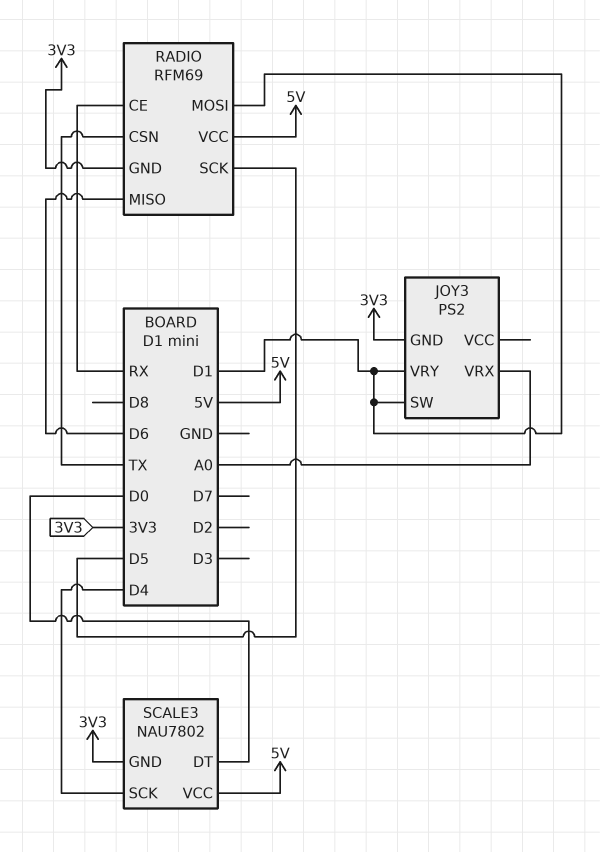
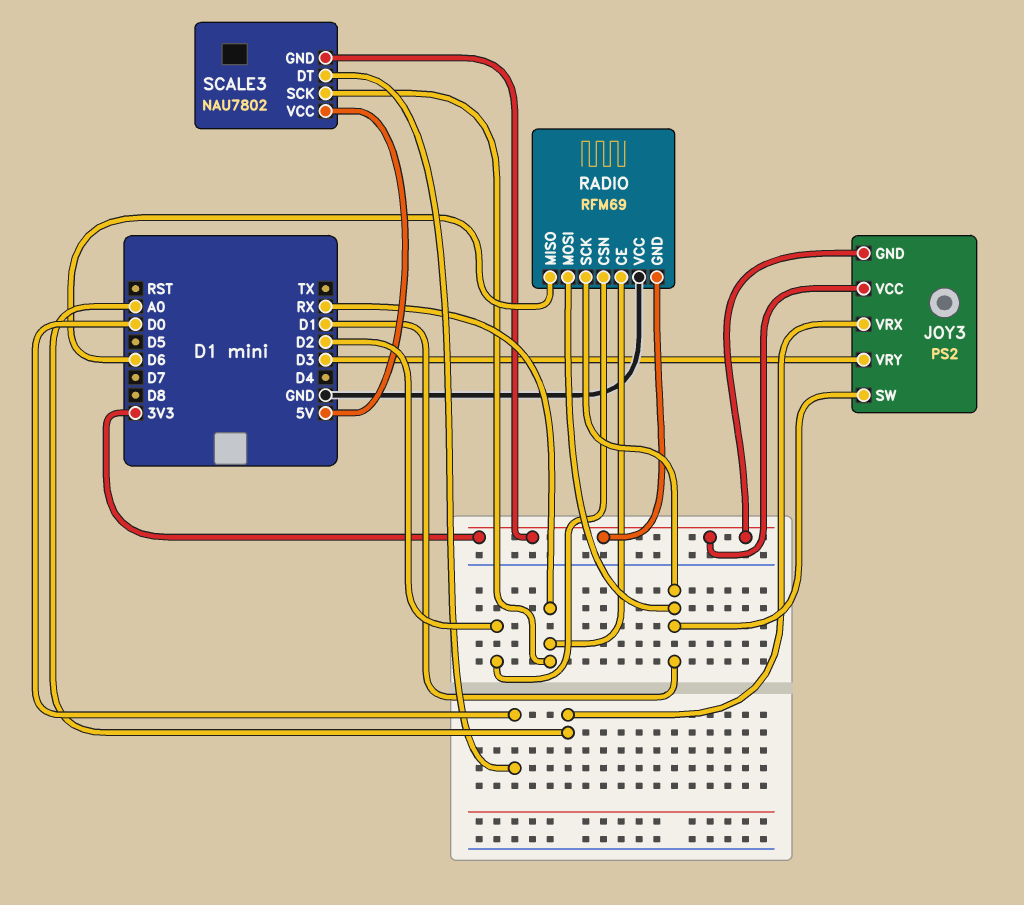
JOY3 pin VCC: none -> 3V3
JOY3 pin VRY: D1 -> D3
RADIO pin CSN: TX -> D2
RADIO pin SCK: D5 -> D1
RADIO pin VCC: 5V -> GND
SCALE3 pin SCK: D4 -> RX

